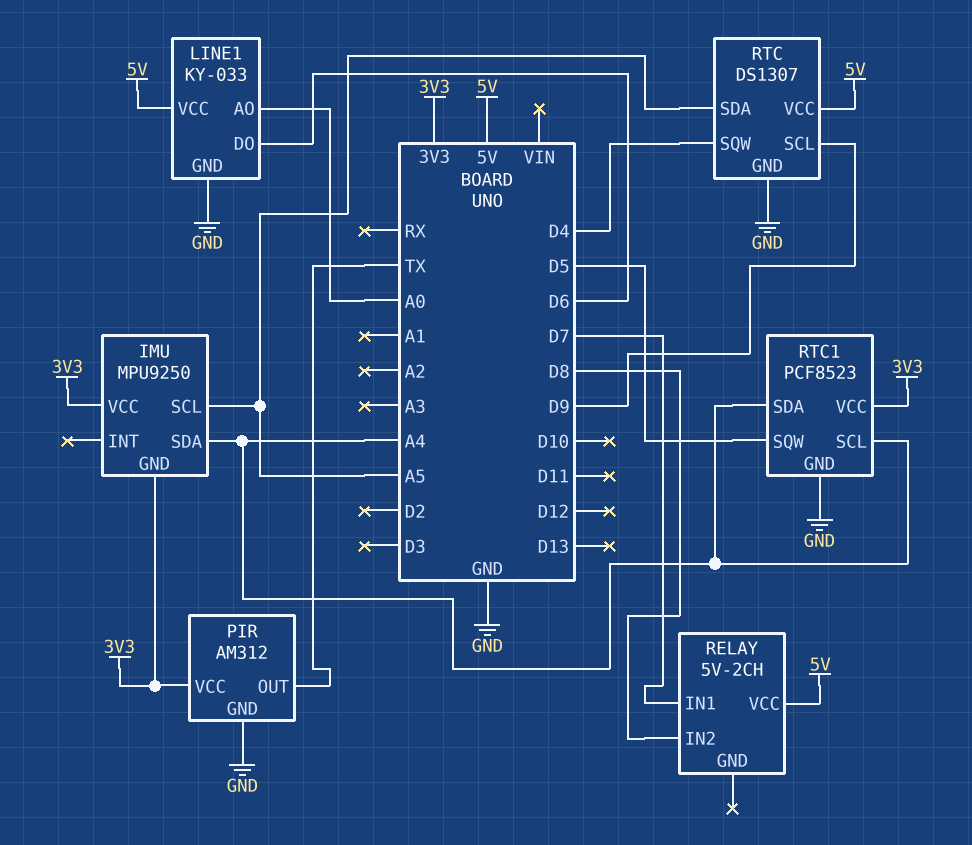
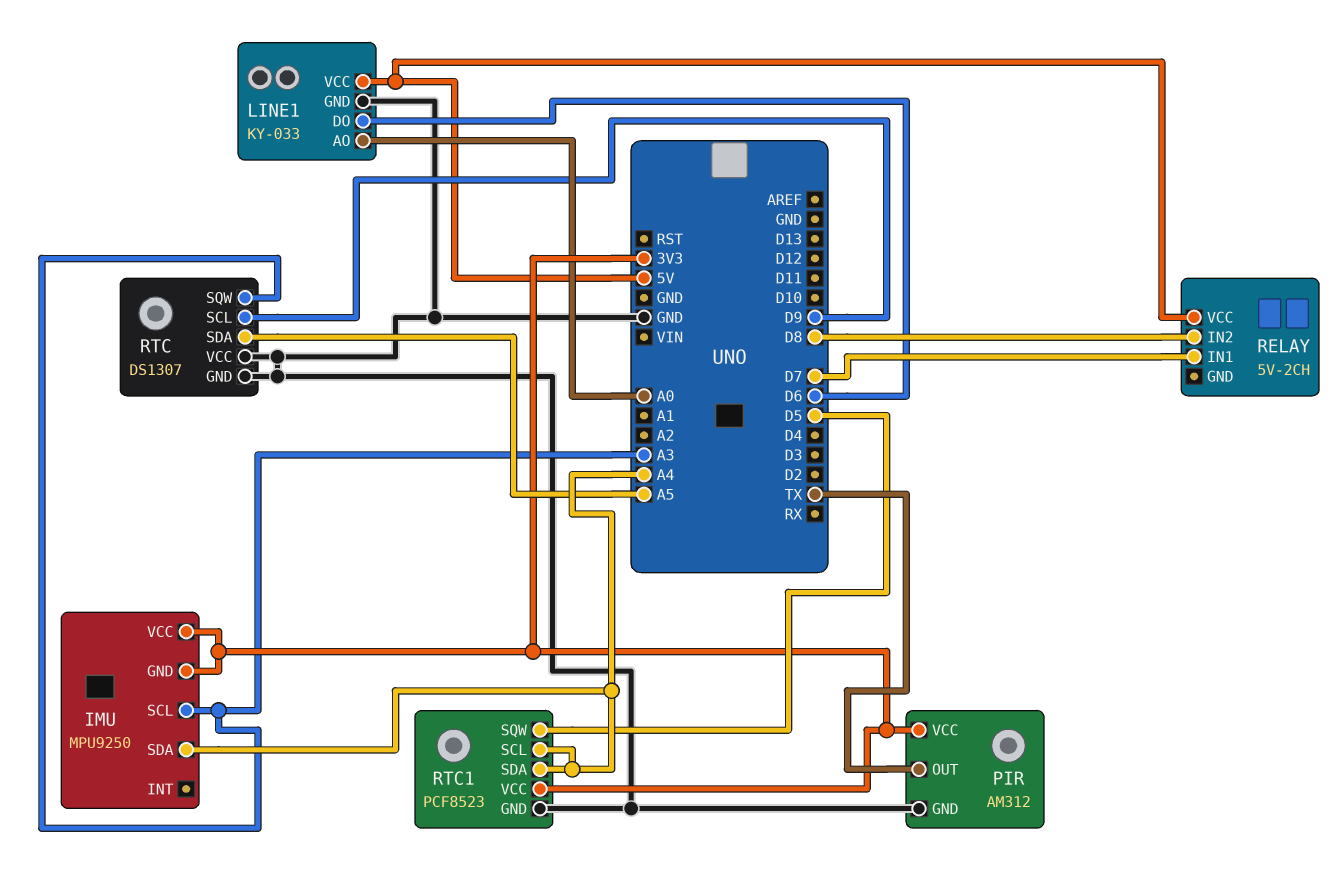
IMU pin SCL: A5 -> A3
RTC pin SQW: D4 -> A3
RTC pin VCC: 5V -> GND

